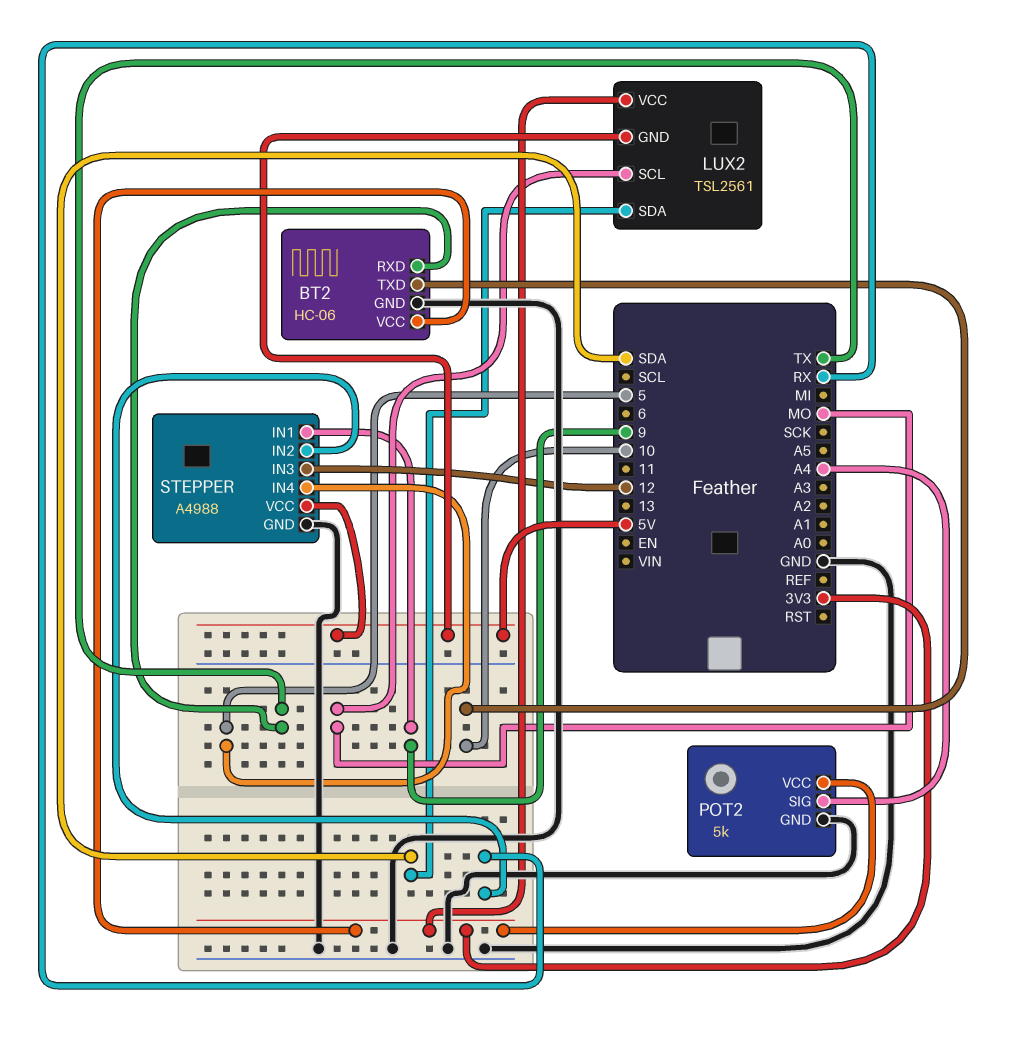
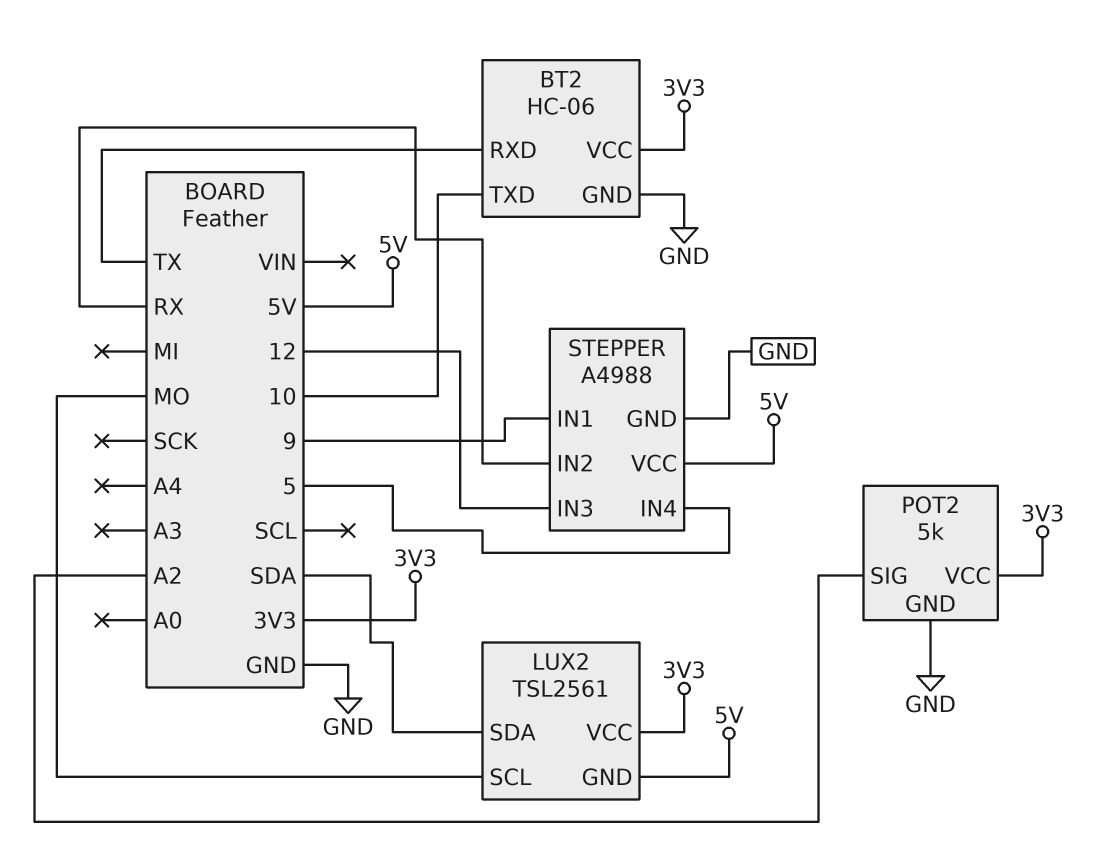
POT2 pin SIG: A4 -> A2

